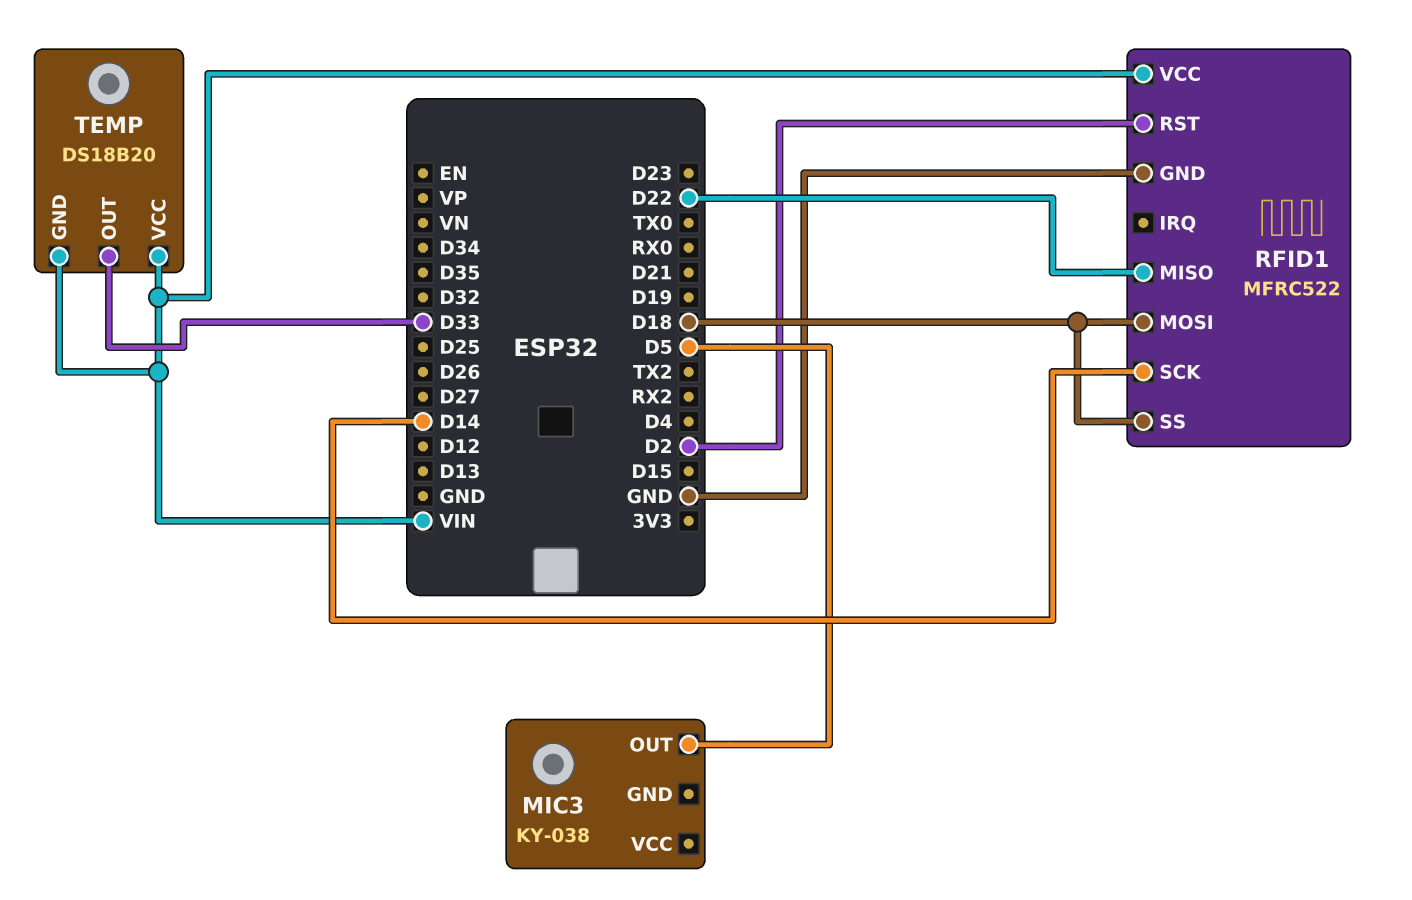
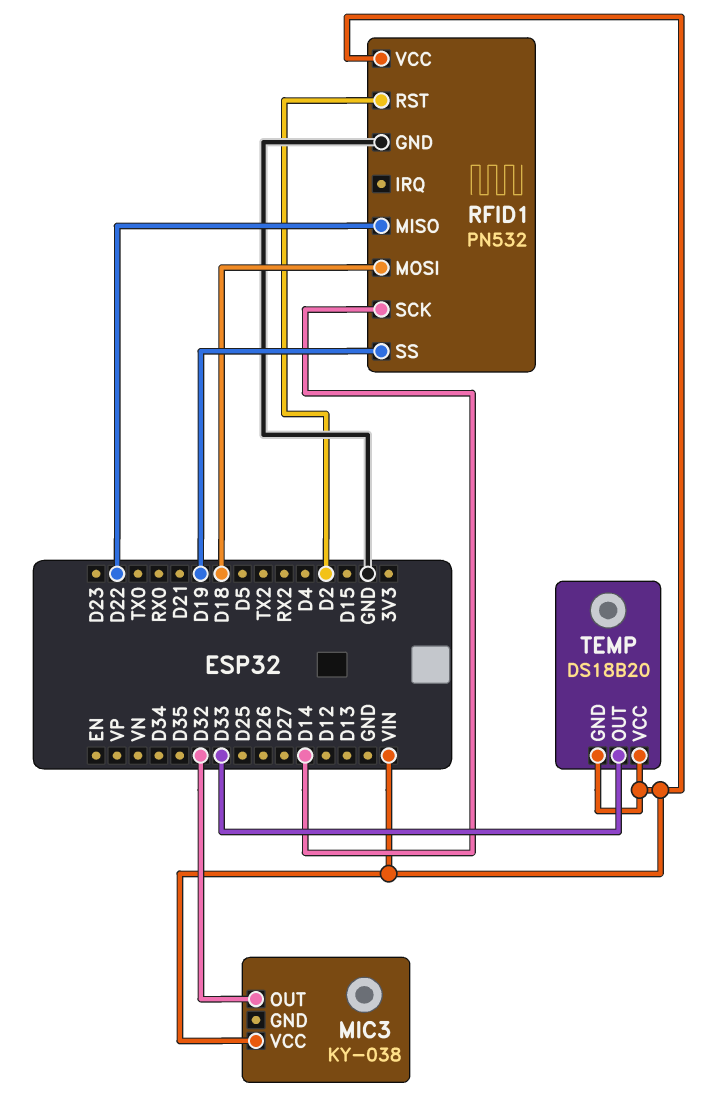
MIC3 pin OUT: D5 -> D32
MIC3 pin VCC: none -> VIN
RFID1: MFRC522 -> PN532
RFID1 pin SS: D18 -> D19

